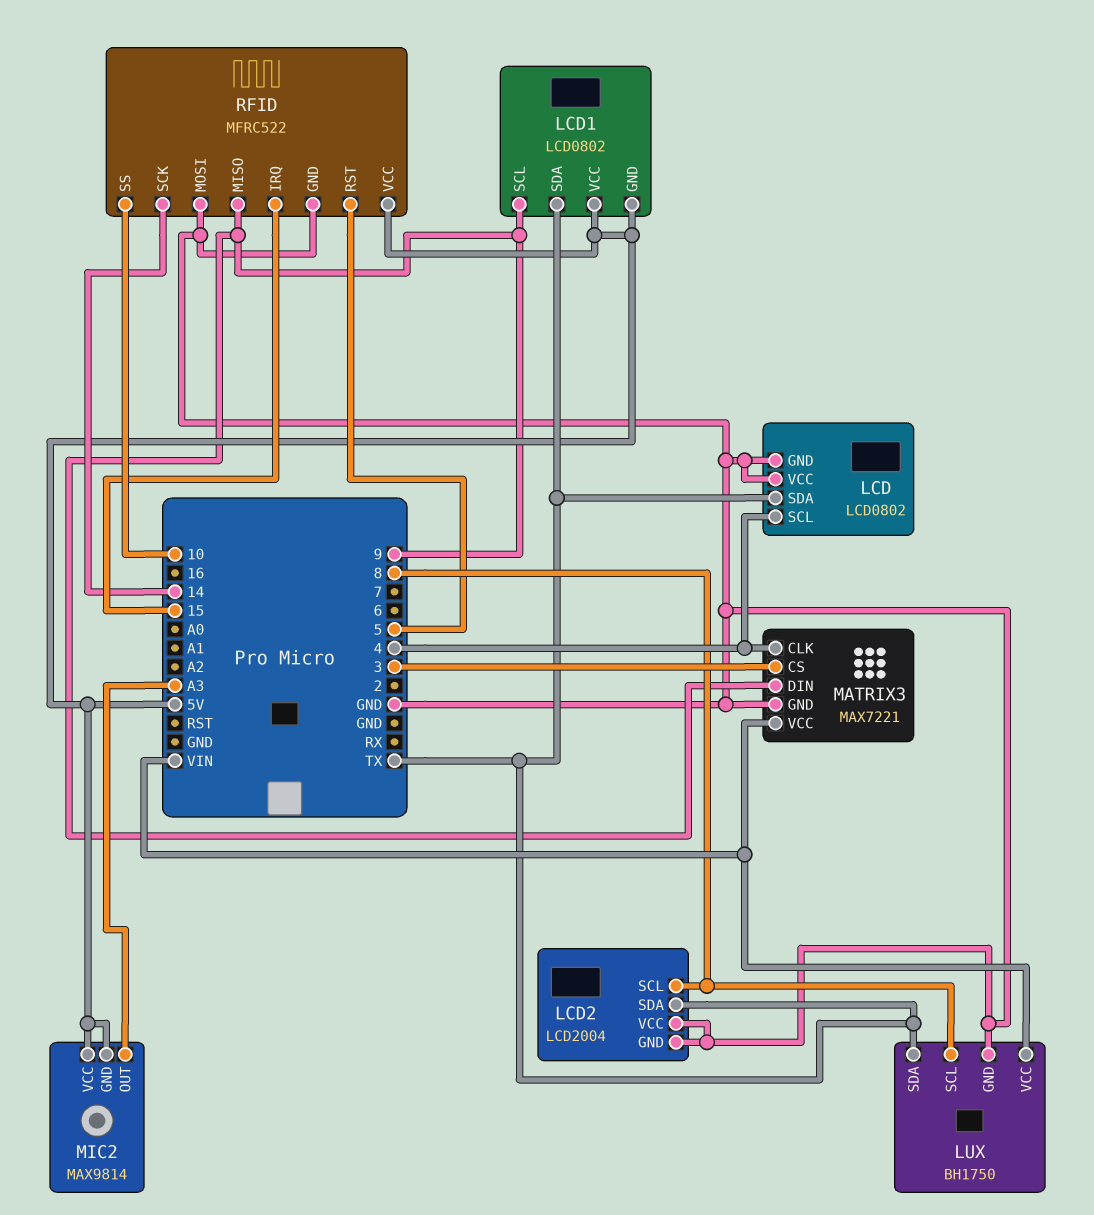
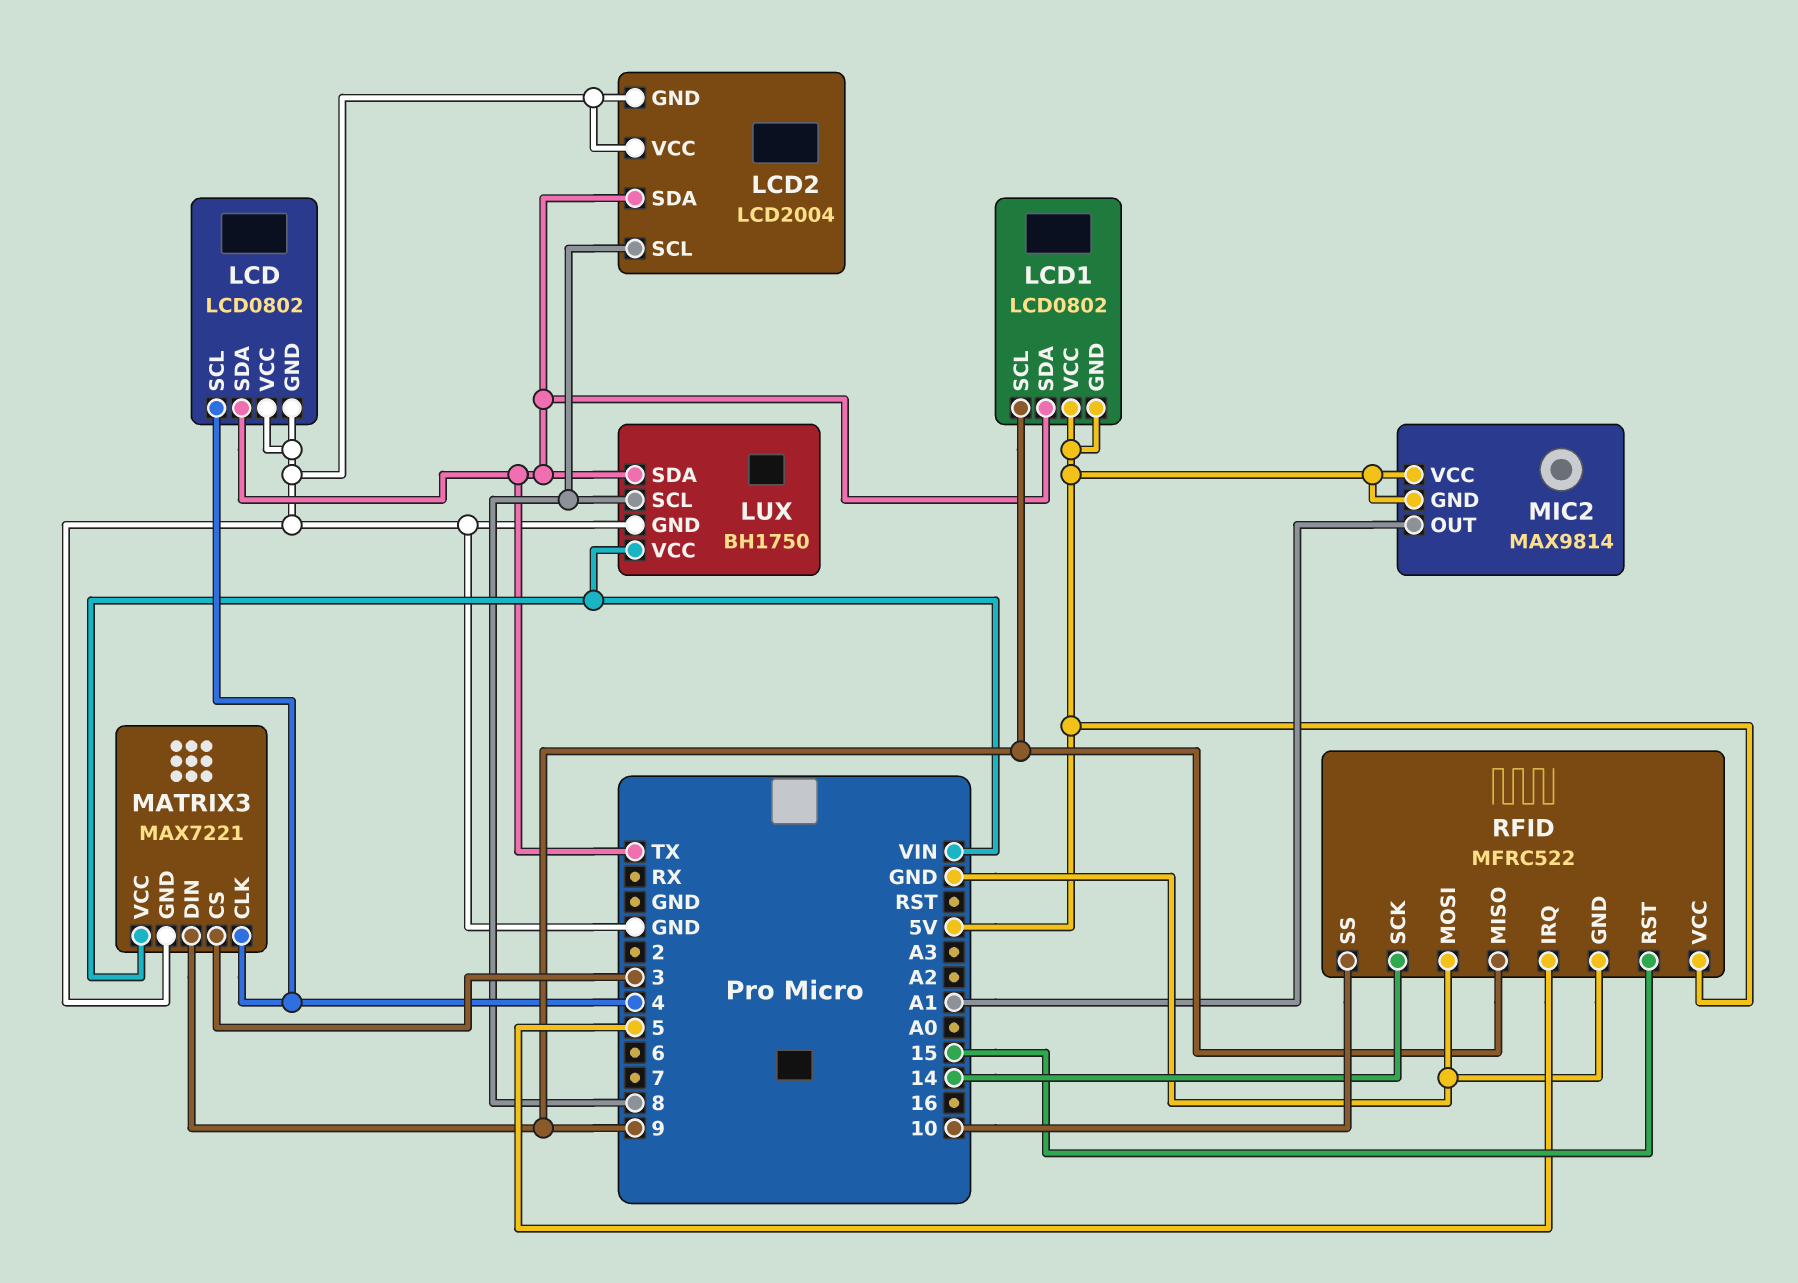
MIC2 pin OUT: A3 -> A1
RFID pin IRQ: 15 -> 5
RFID pin RST: 5 -> 15

